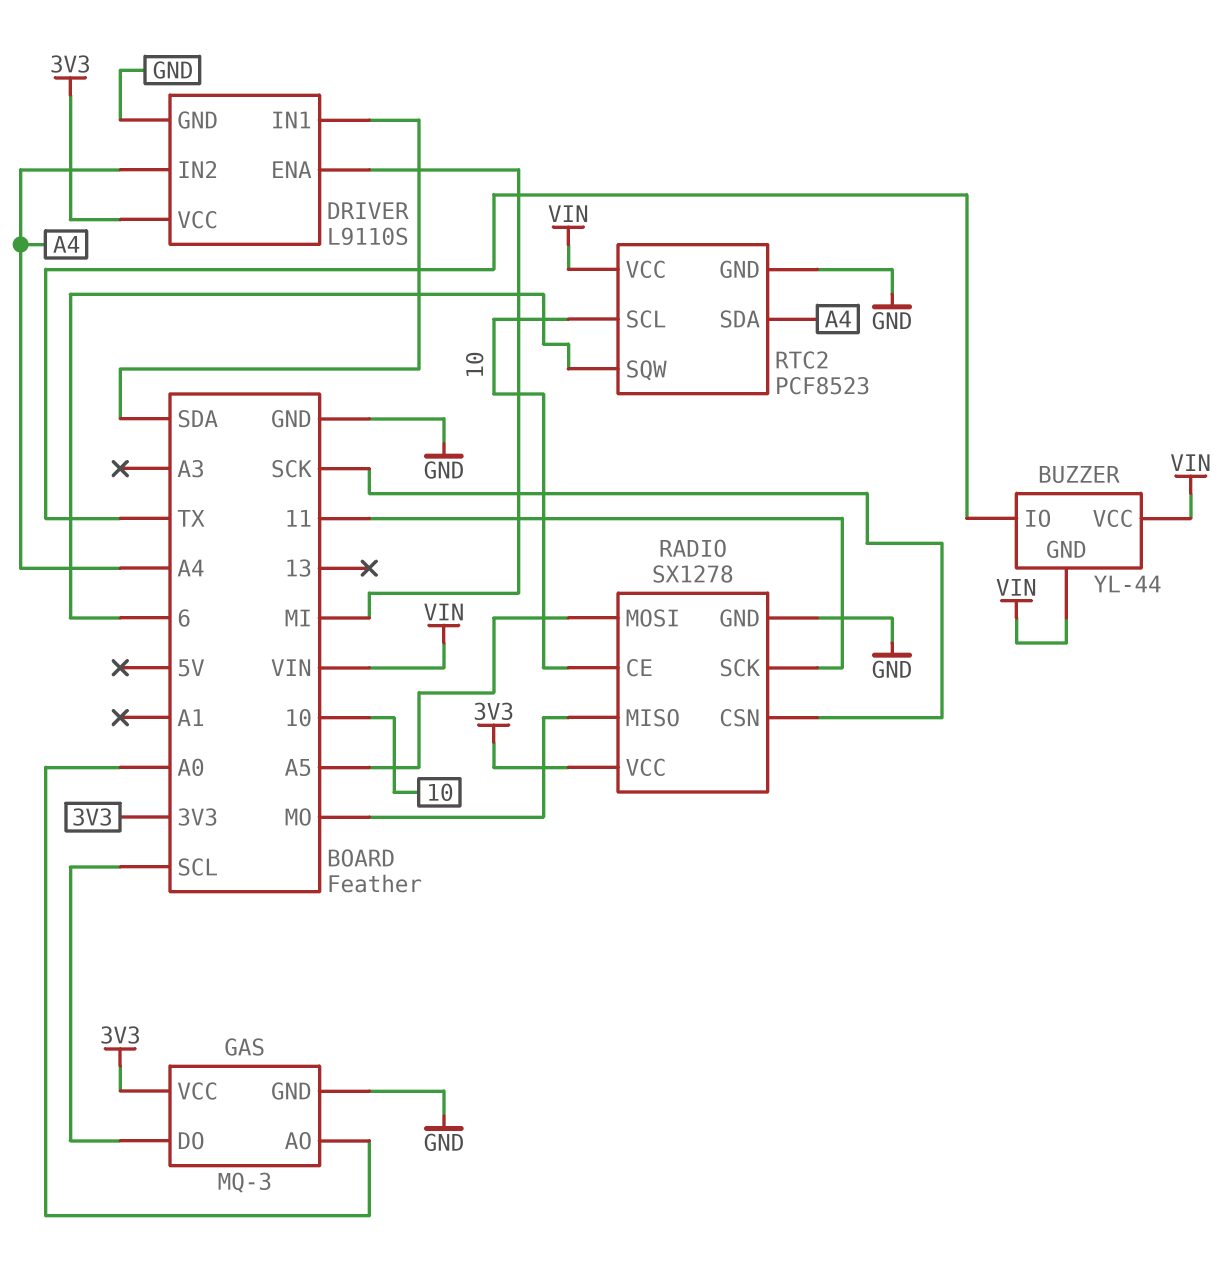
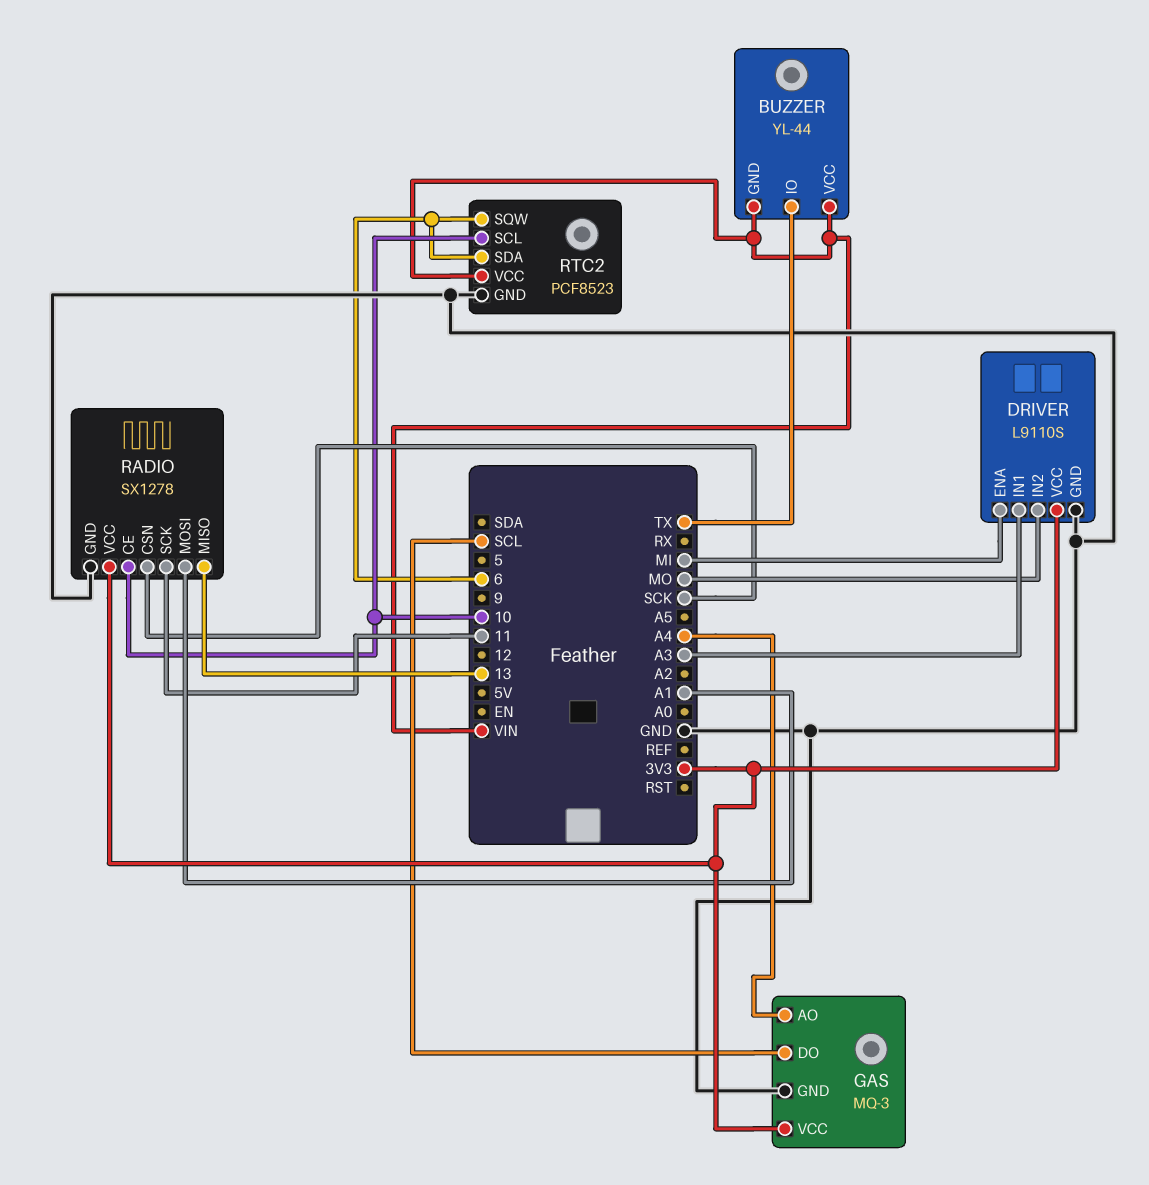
DRIVER pin IN1: SDA -> A3
DRIVER pin IN2: A4 -> MO
GAS pin AO: A0 -> A4
RADIO pin MISO: MO -> 13
RADIO pin MOSI: A5 -> A1
RTC2 pin SDA: A4 -> 6

